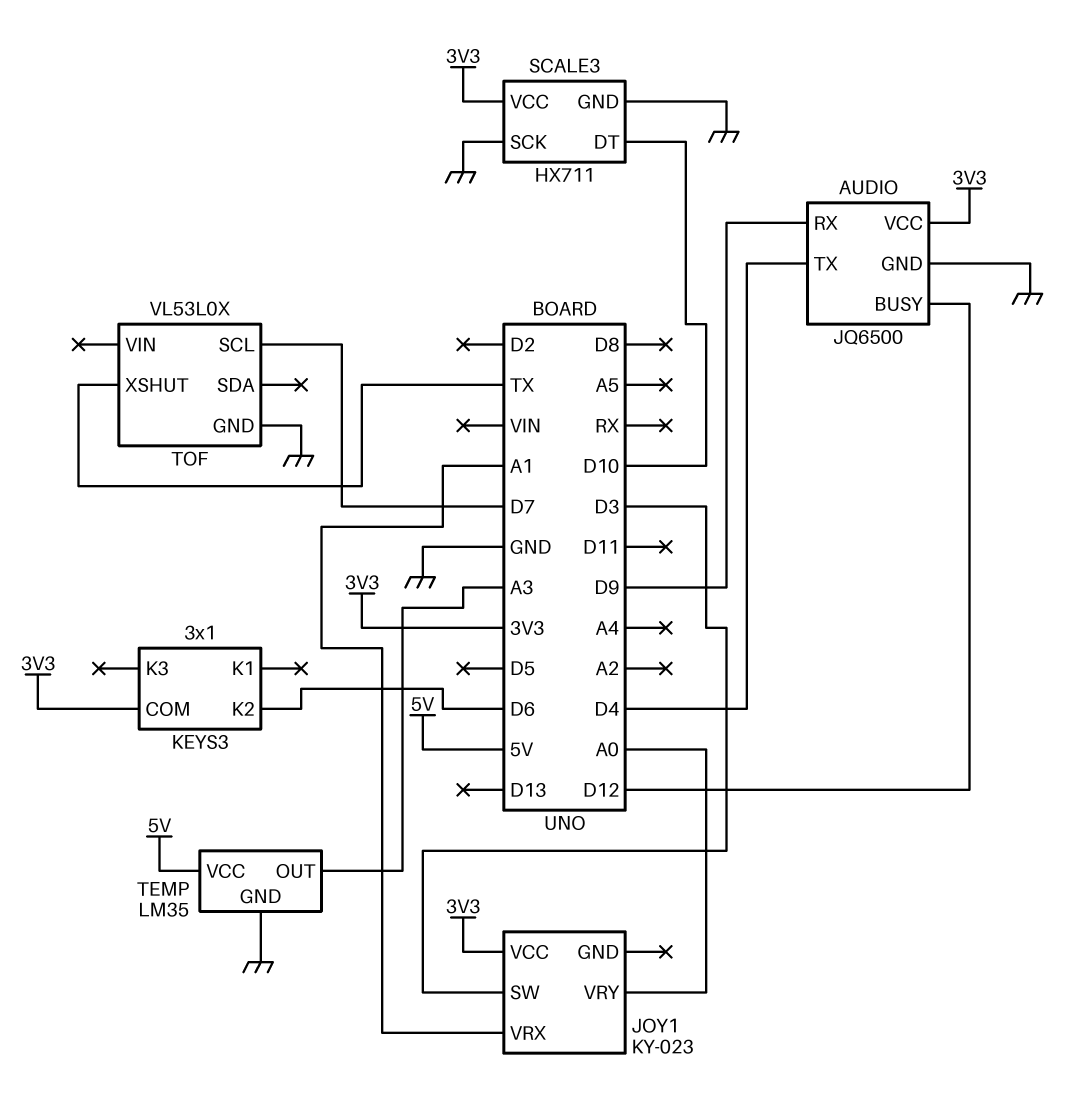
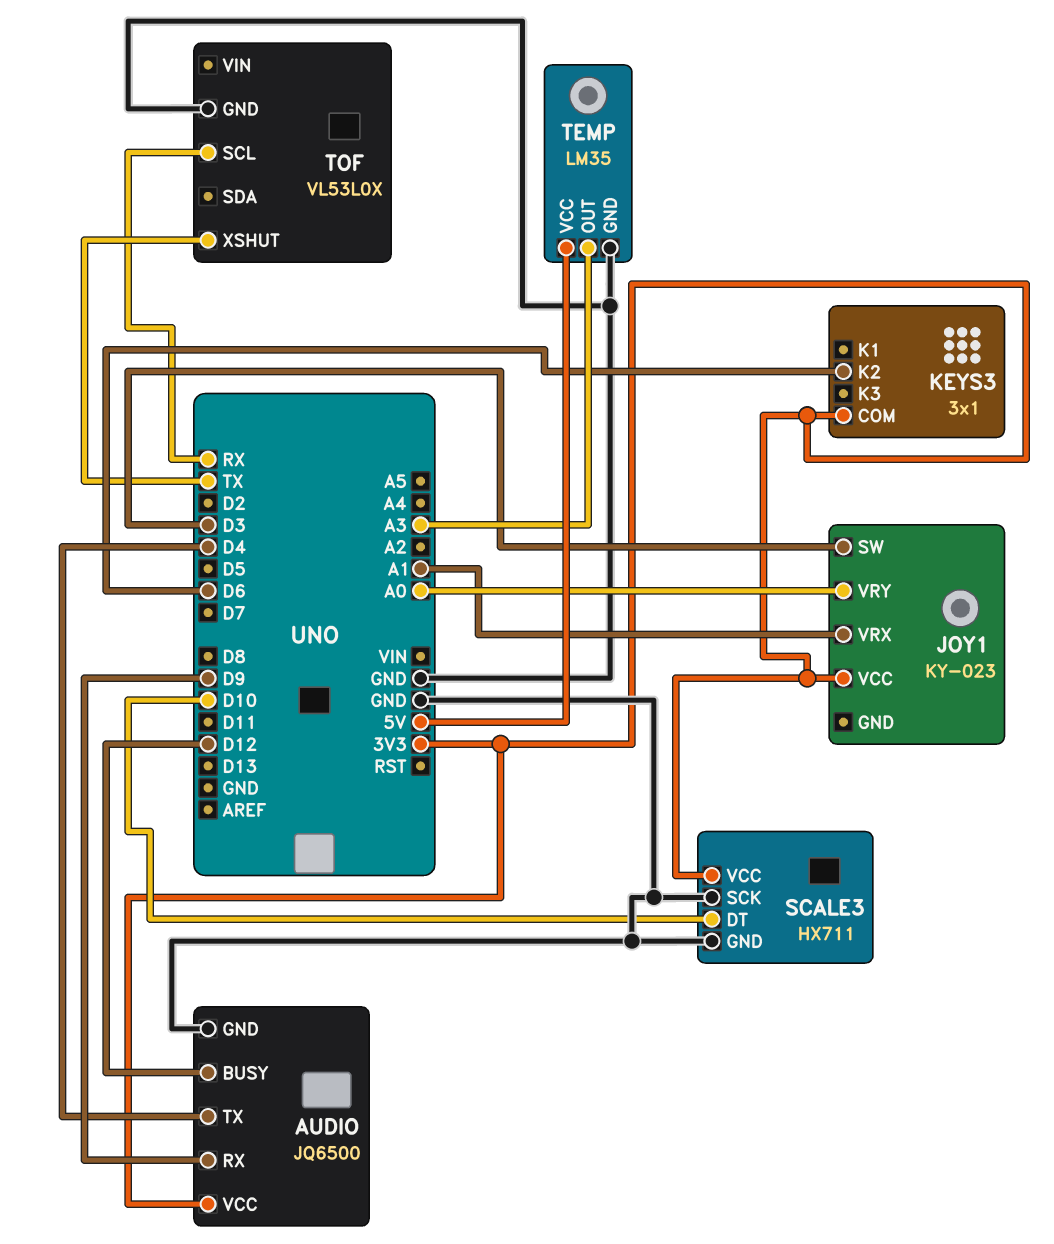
TOF pin SCL: D7 -> RX

